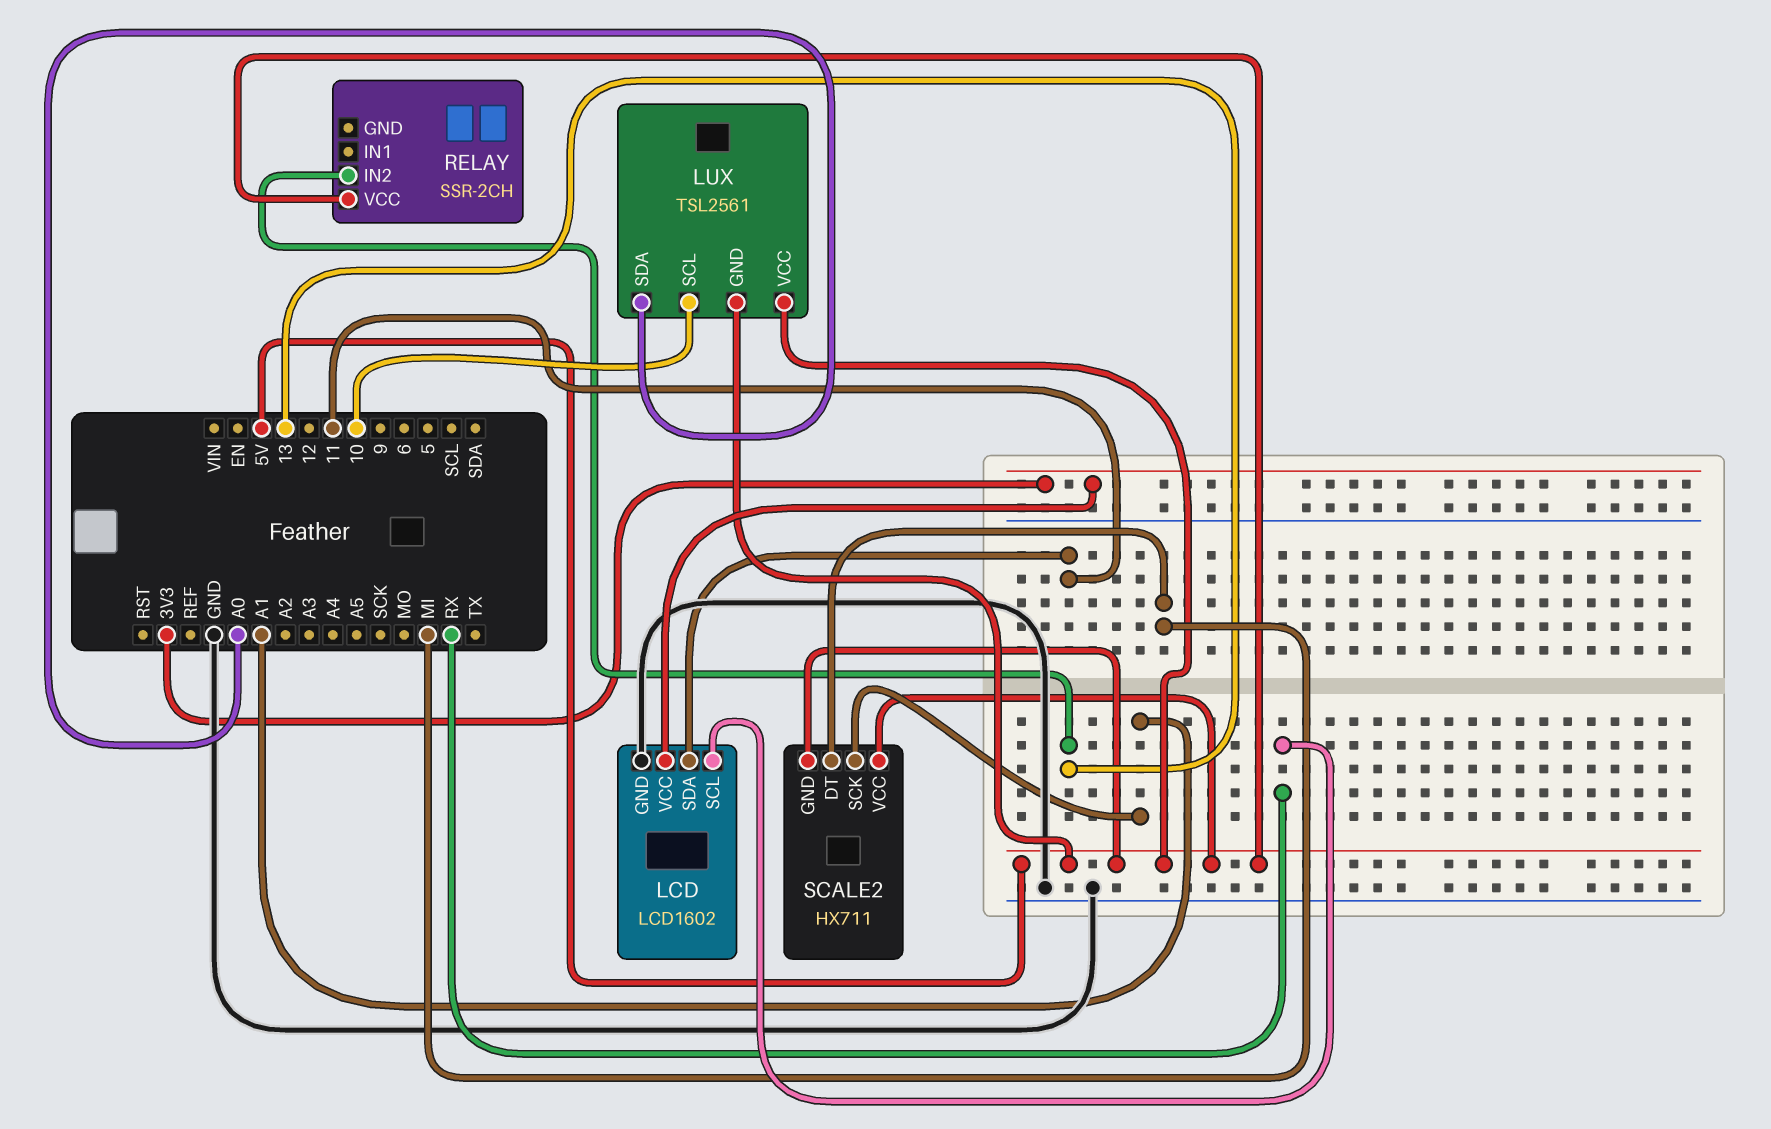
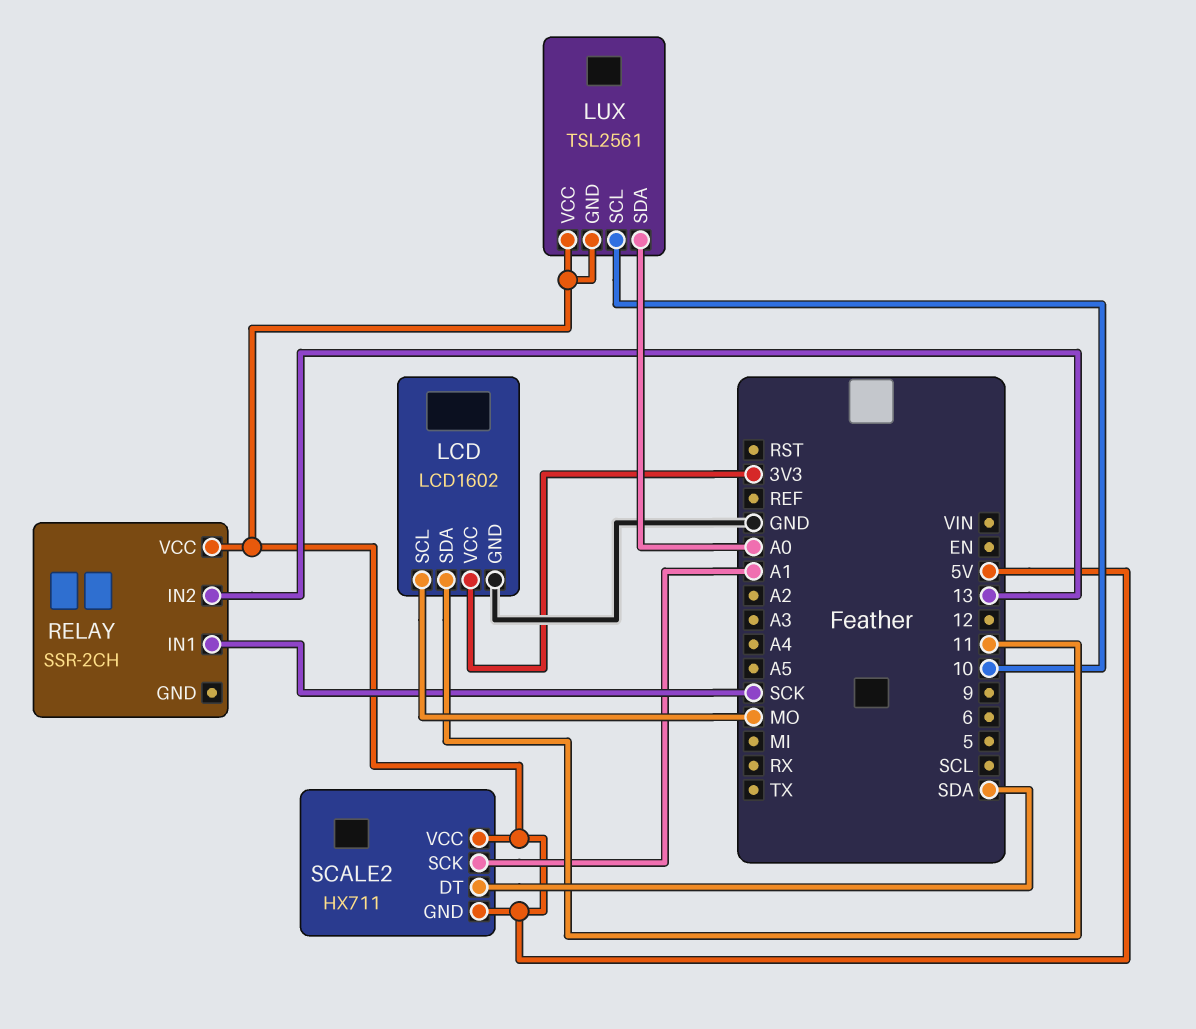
LCD pin SCL: RX -> MO
RELAY pin IN1: none -> SCK
SCALE2 pin DT: MI -> SDA

